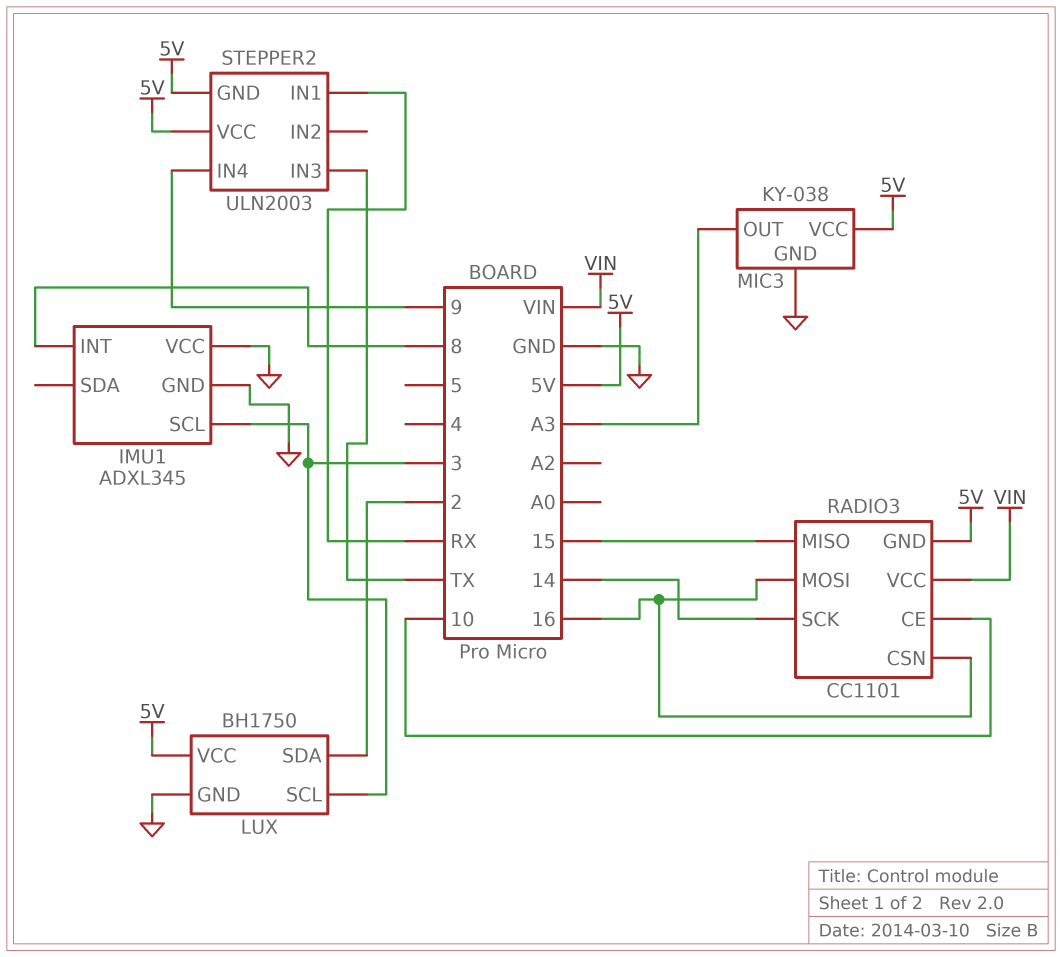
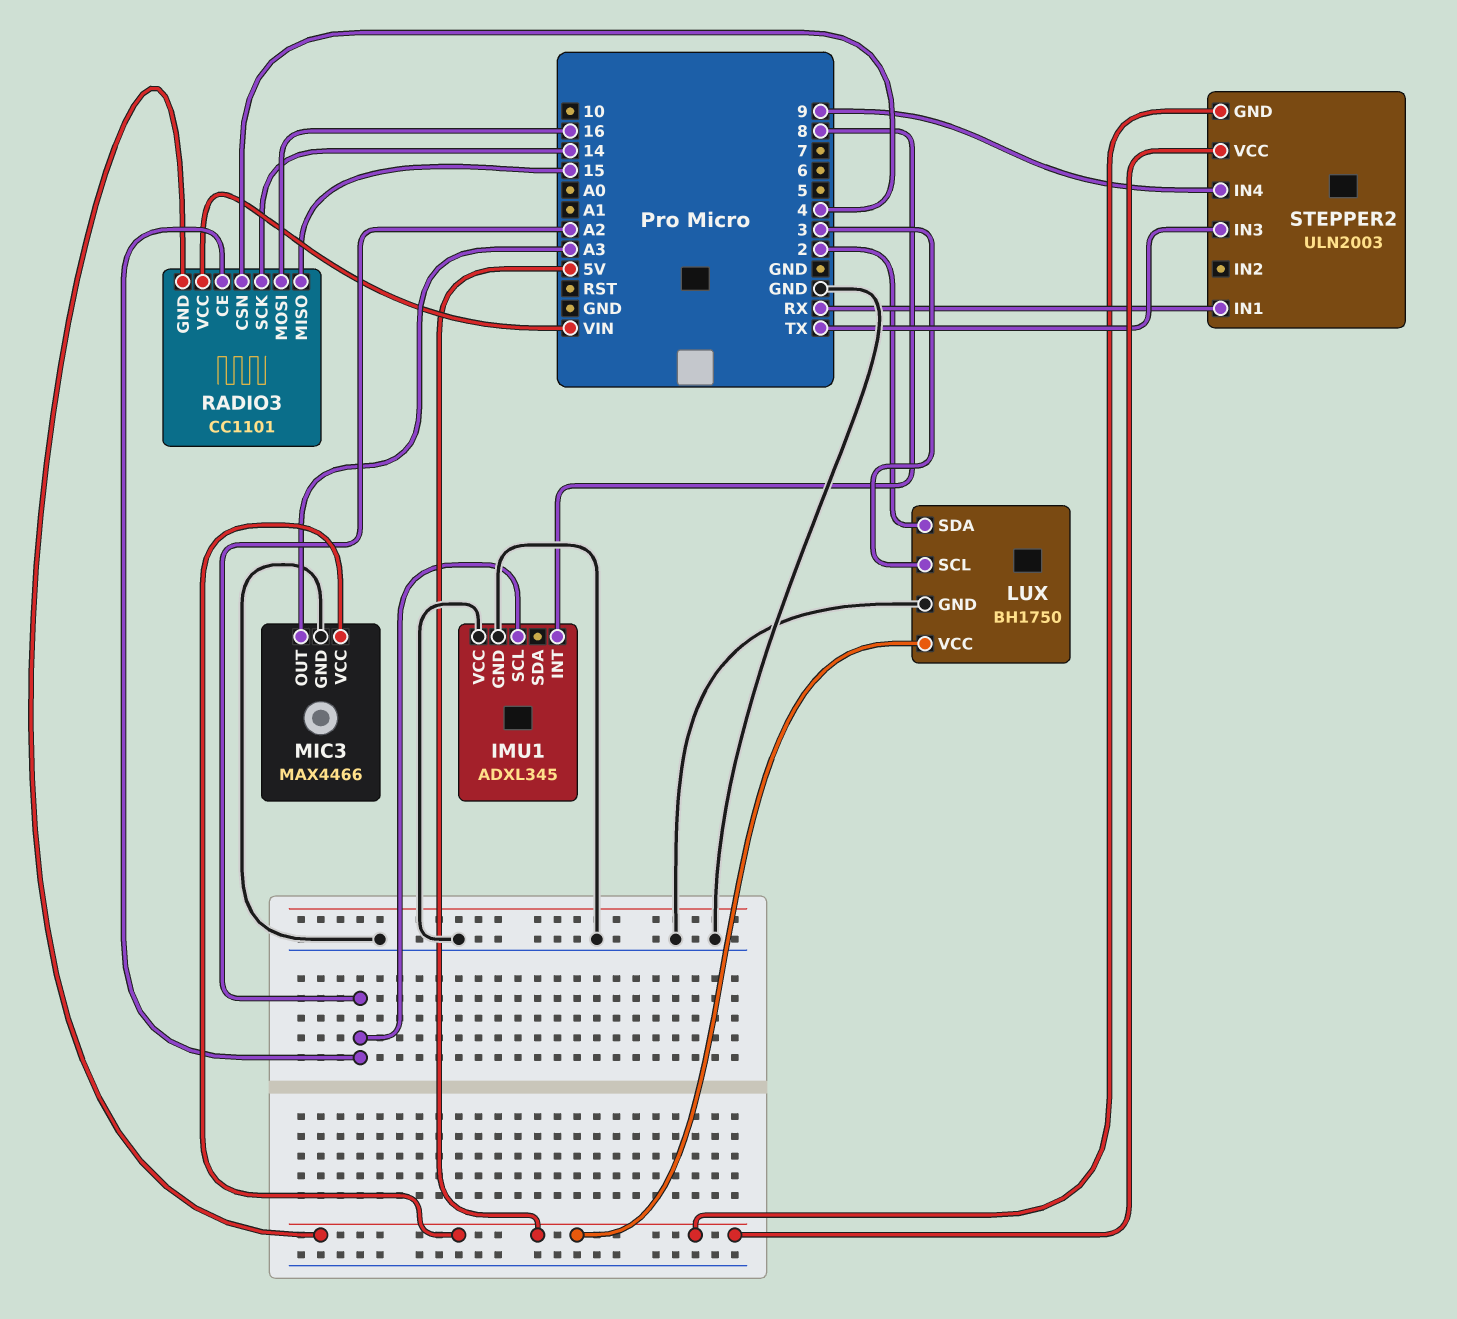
IMU1 pin SCL: 3 -> A2
MIC3: KY-038 -> MAX4466
RADIO3 pin CE: 10 -> A2
RADIO3 pin CSN: 16 -> 4

